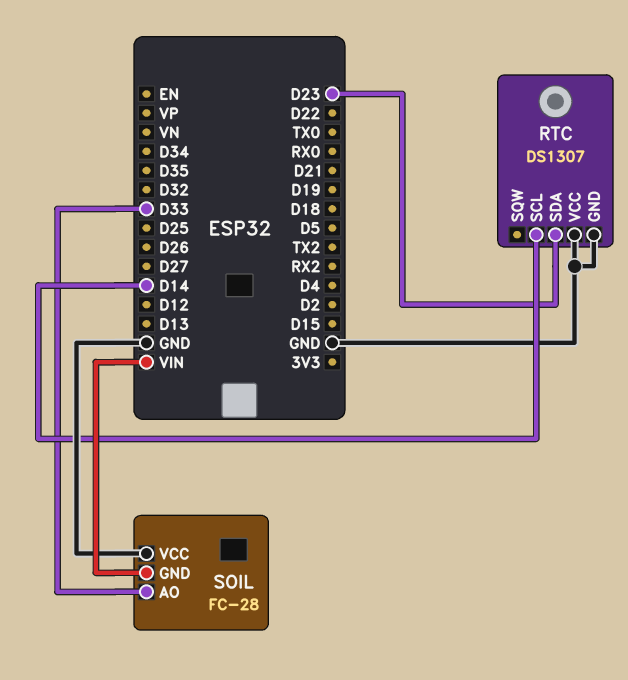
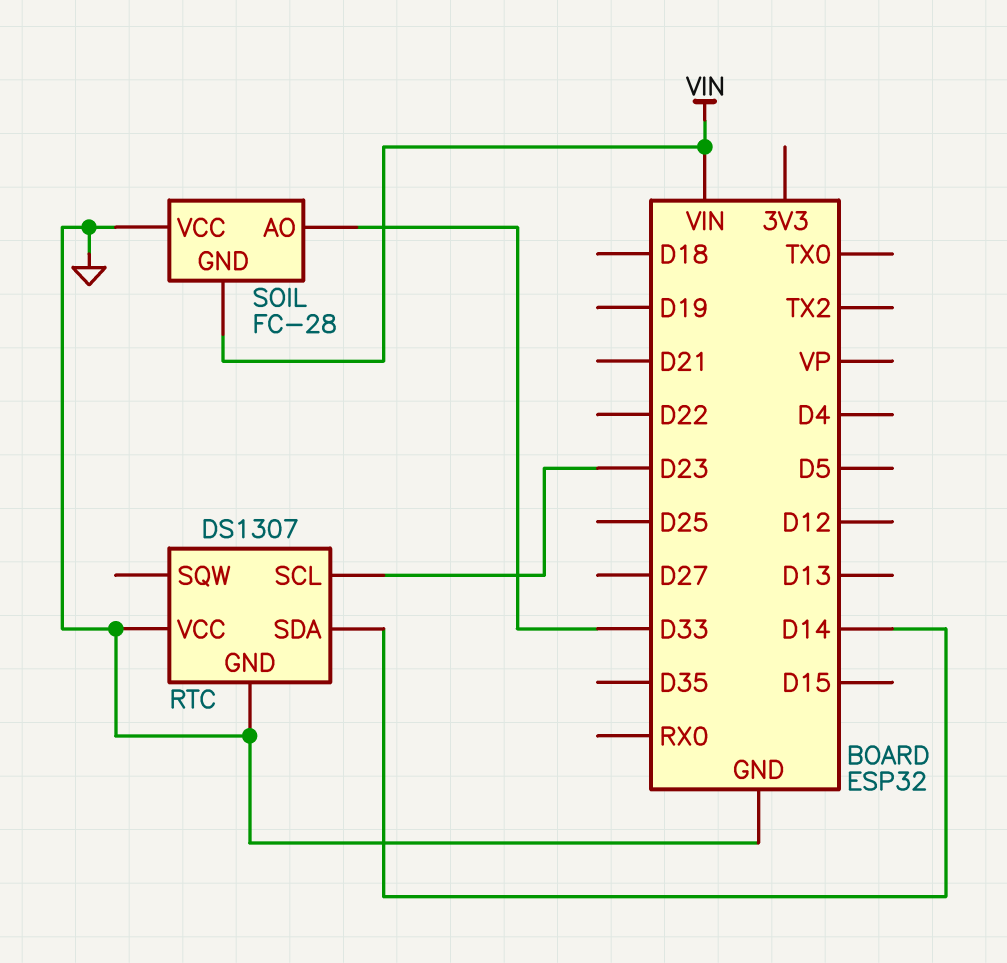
RTC pin SCL: D14 -> D23
RTC pin SDA: D23 -> D14

